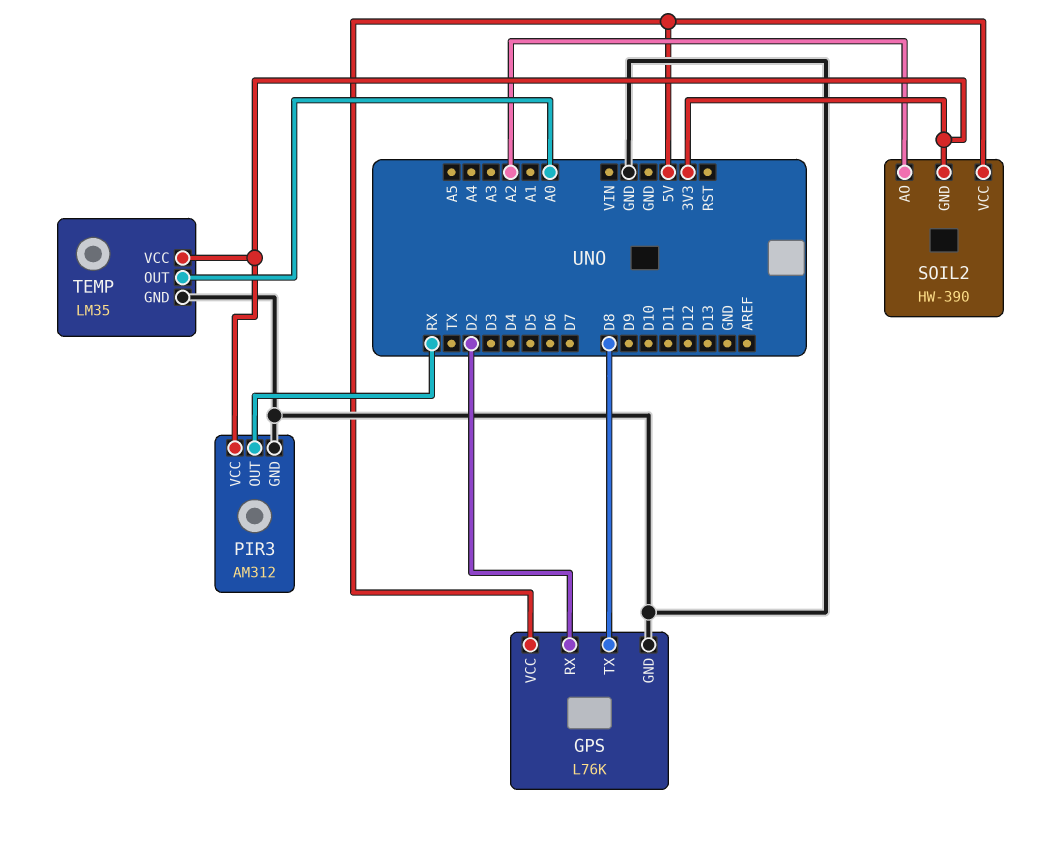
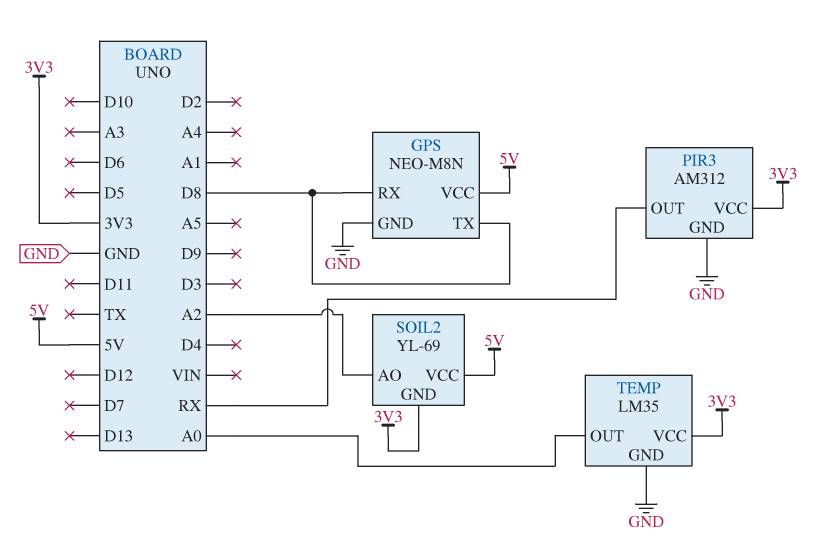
GPS: L76K -> NEO-M8N
GPS pin RX: D2 -> D8
SOIL2: HW-390 -> YL-69

